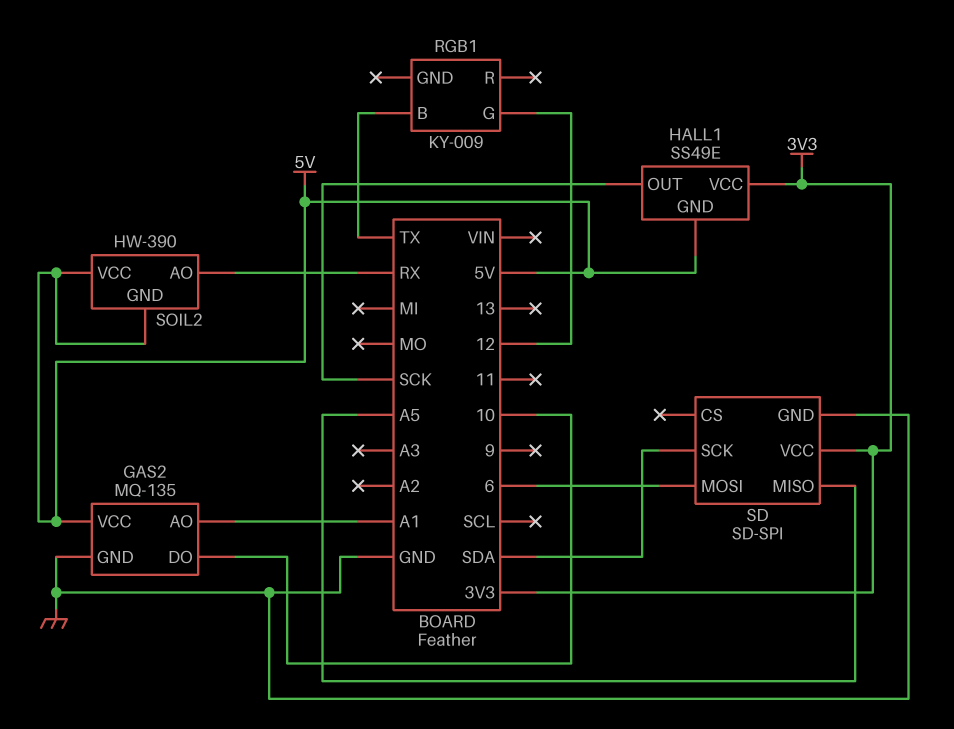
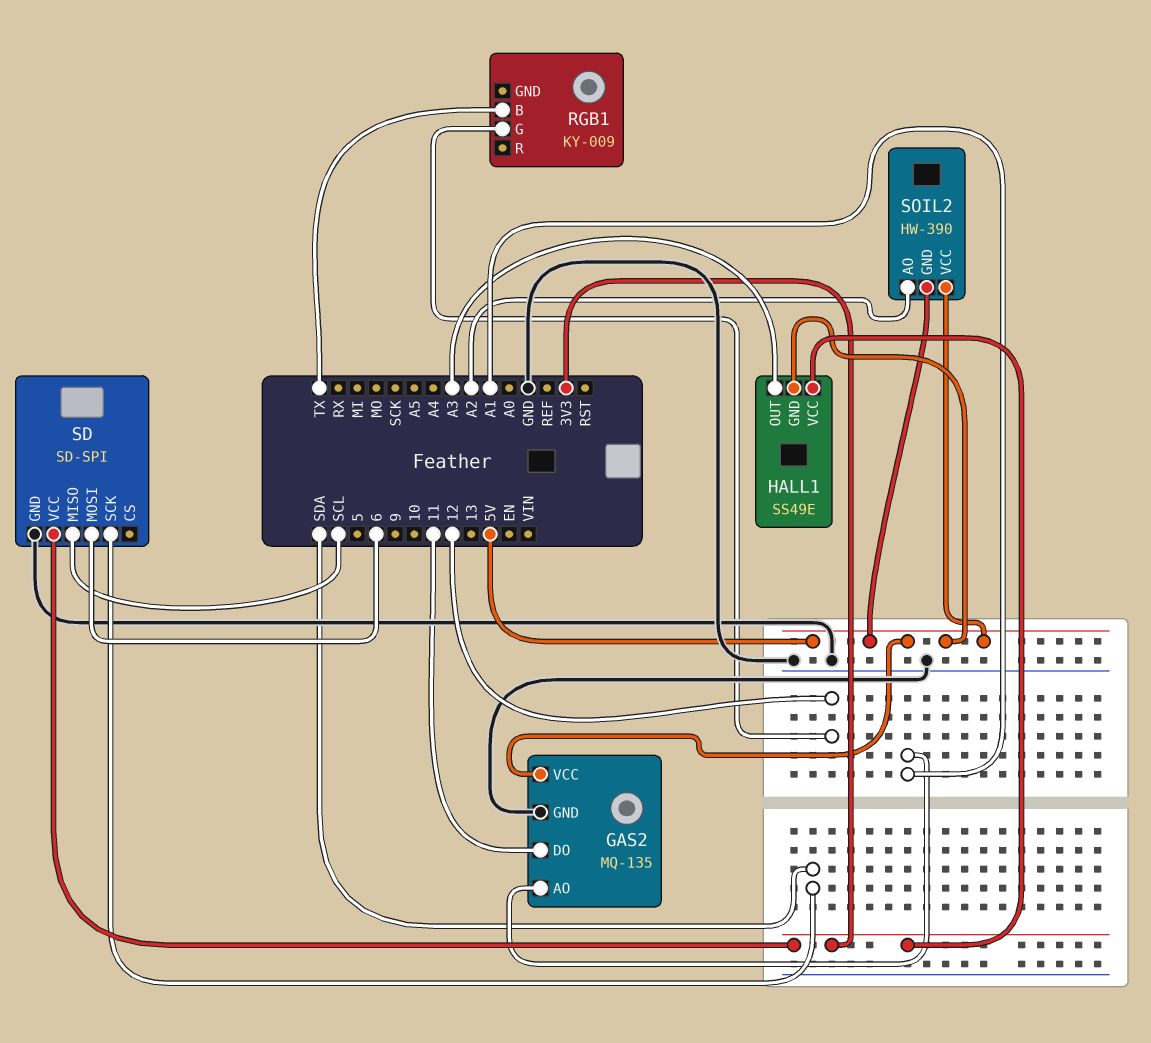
GAS2 pin DO: 10 -> 11
HALL1 pin OUT: SCK -> A3
SD pin MISO: A5 -> SCL
SOIL2 pin AO: RX -> A2

